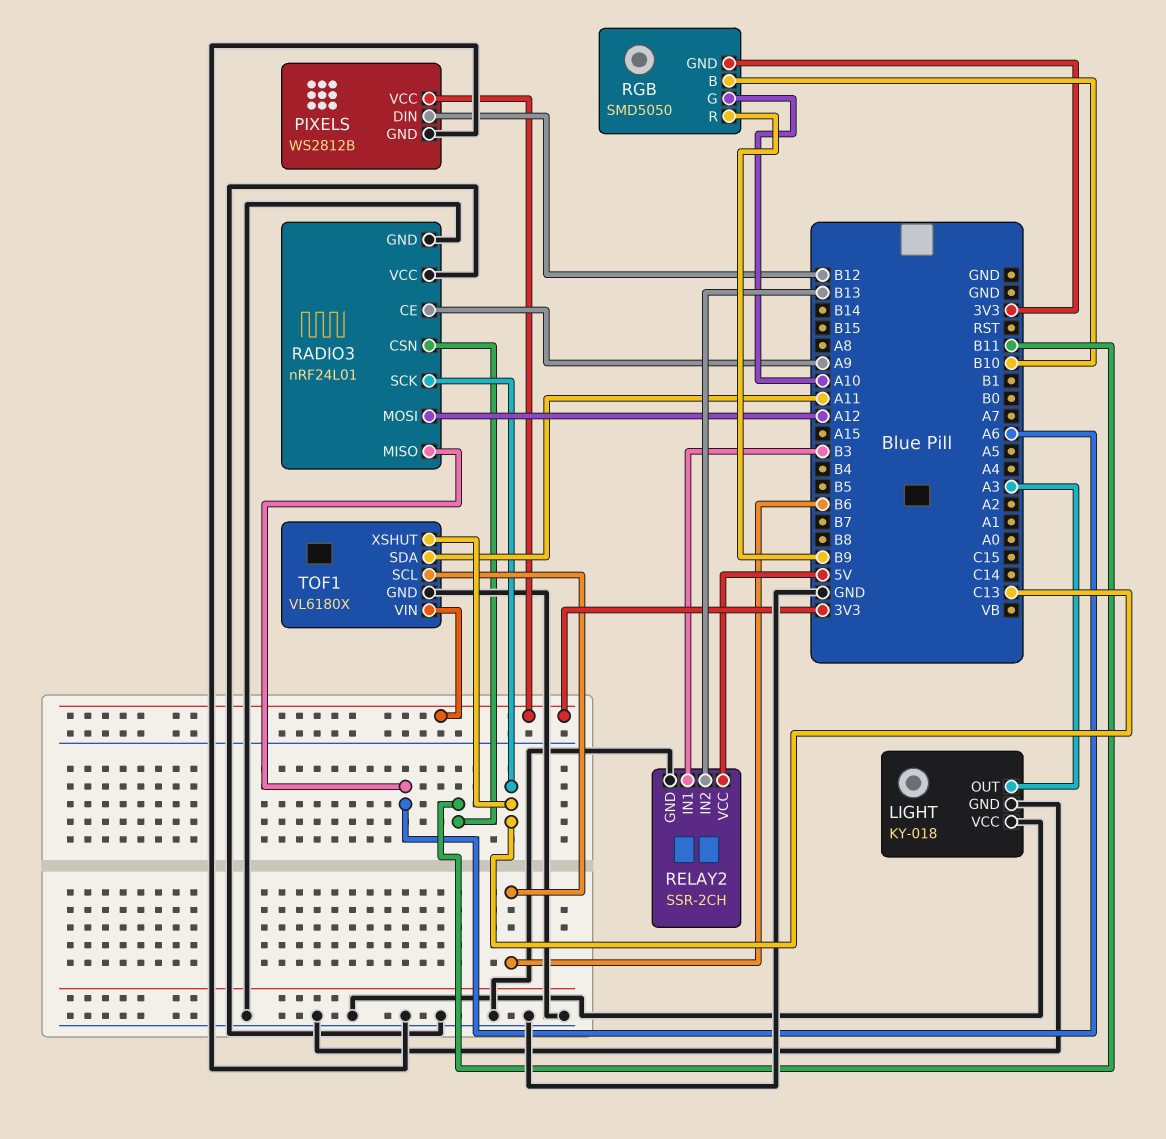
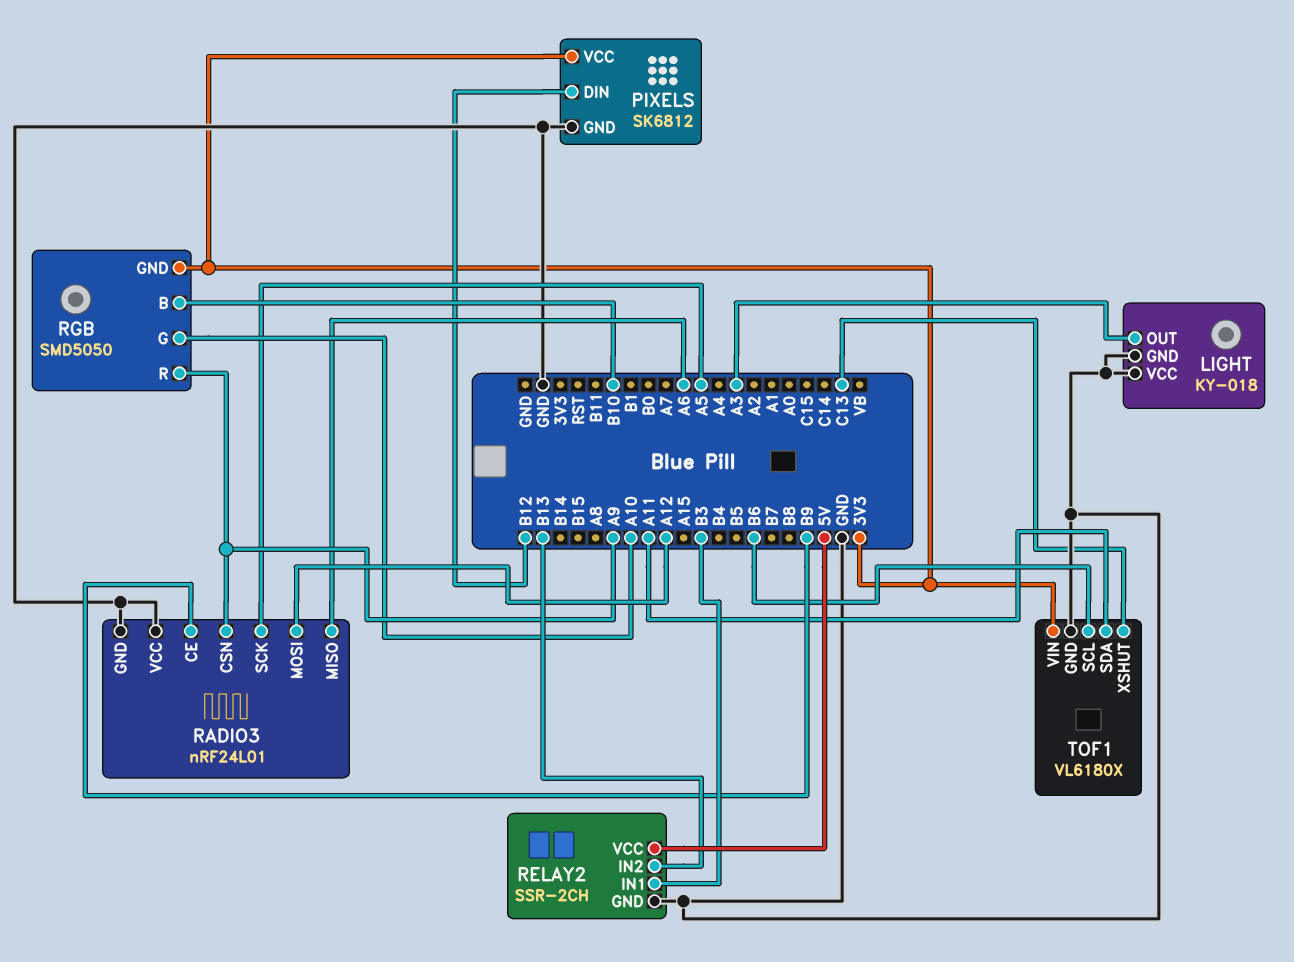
PIXELS: WS2812B -> SK6812
RADIO3 pin CE: A9 -> B9
RADIO3 pin CSN: B11 -> A9
RADIO3 pin SCK: C13 -> A5
RGB pin R: B9 -> A9

